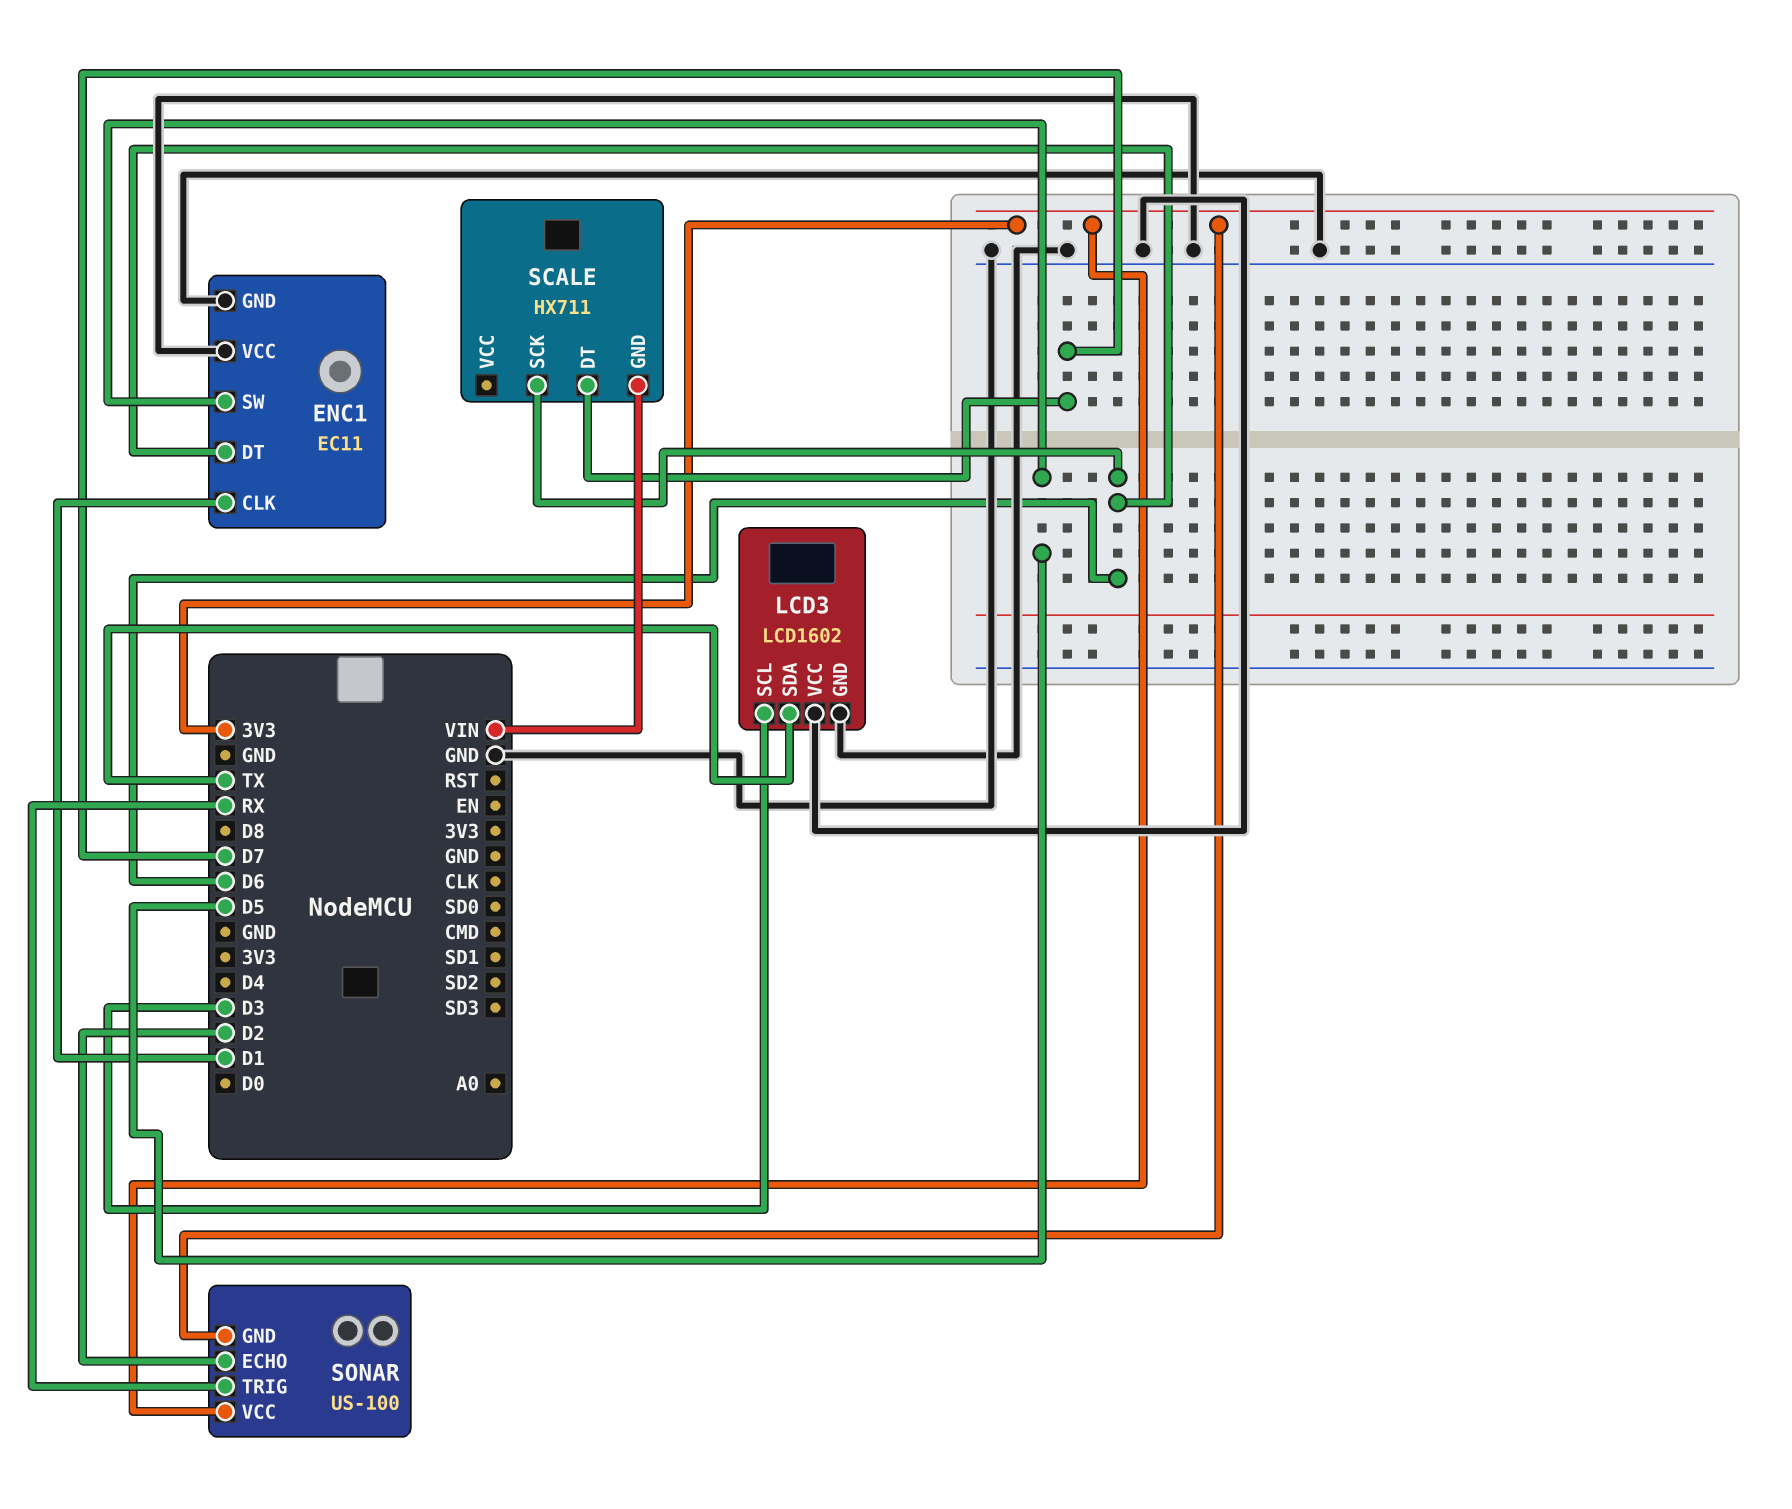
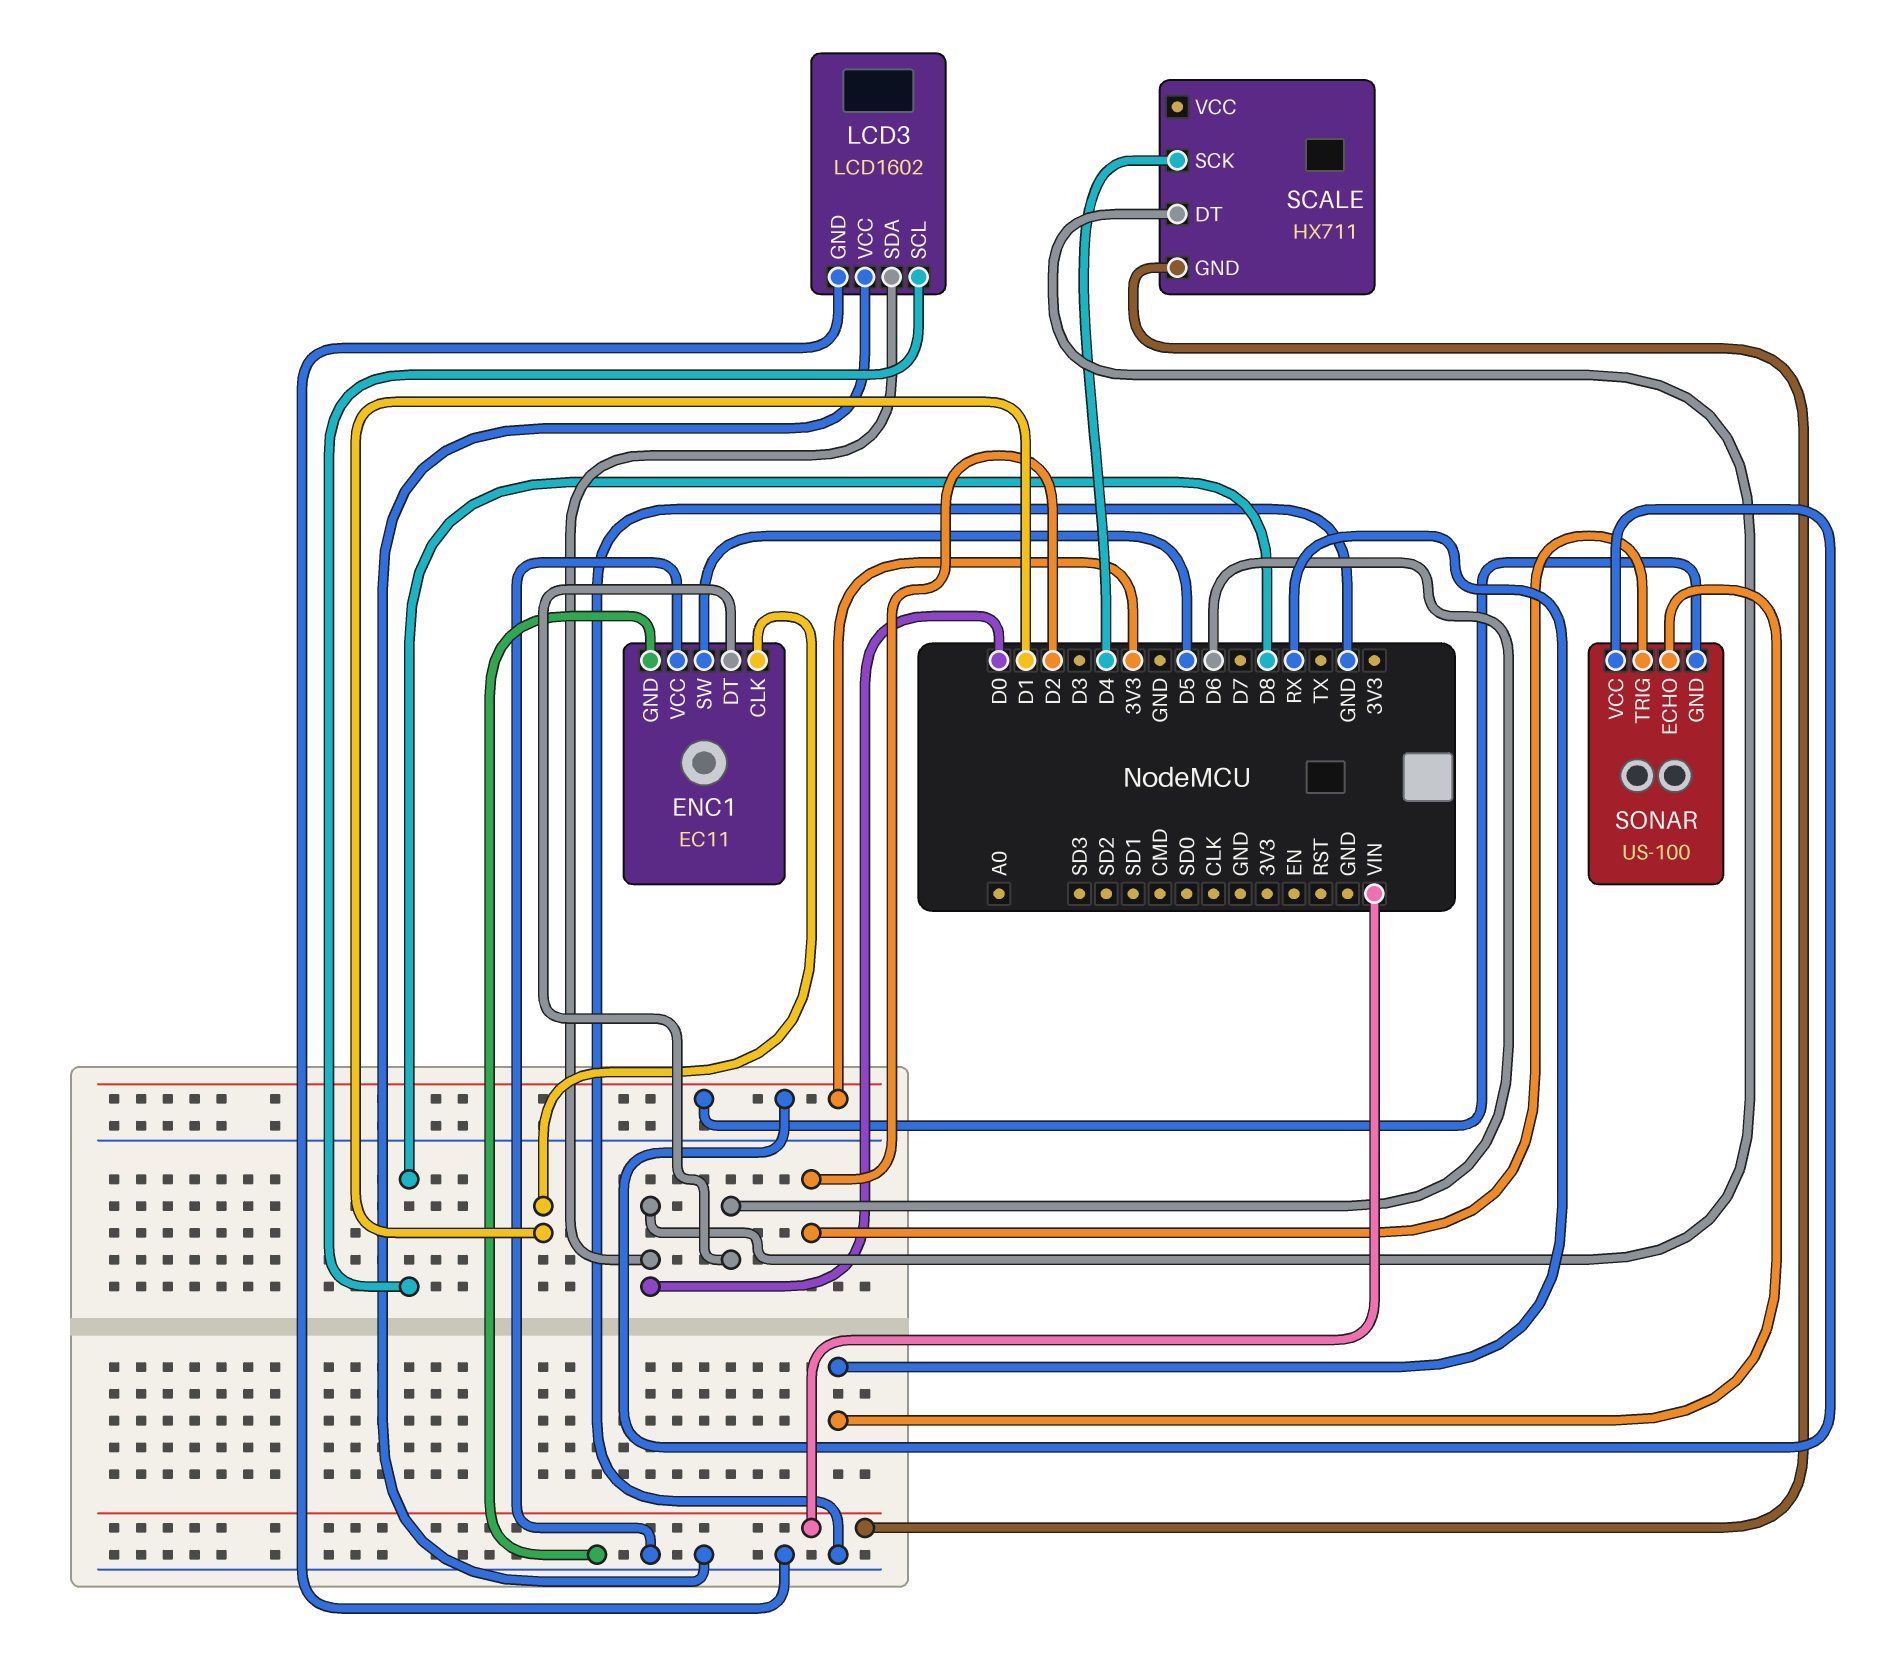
LCD3 pin SCL: D3 -> D8
LCD3 pin SDA: TX -> D0
SCALE pin DT: D7 -> D0
SCALE pin SCK: D6 -> D4
SONAR pin ECHO: D2 -> RX
SONAR pin TRIG: RX -> D2

